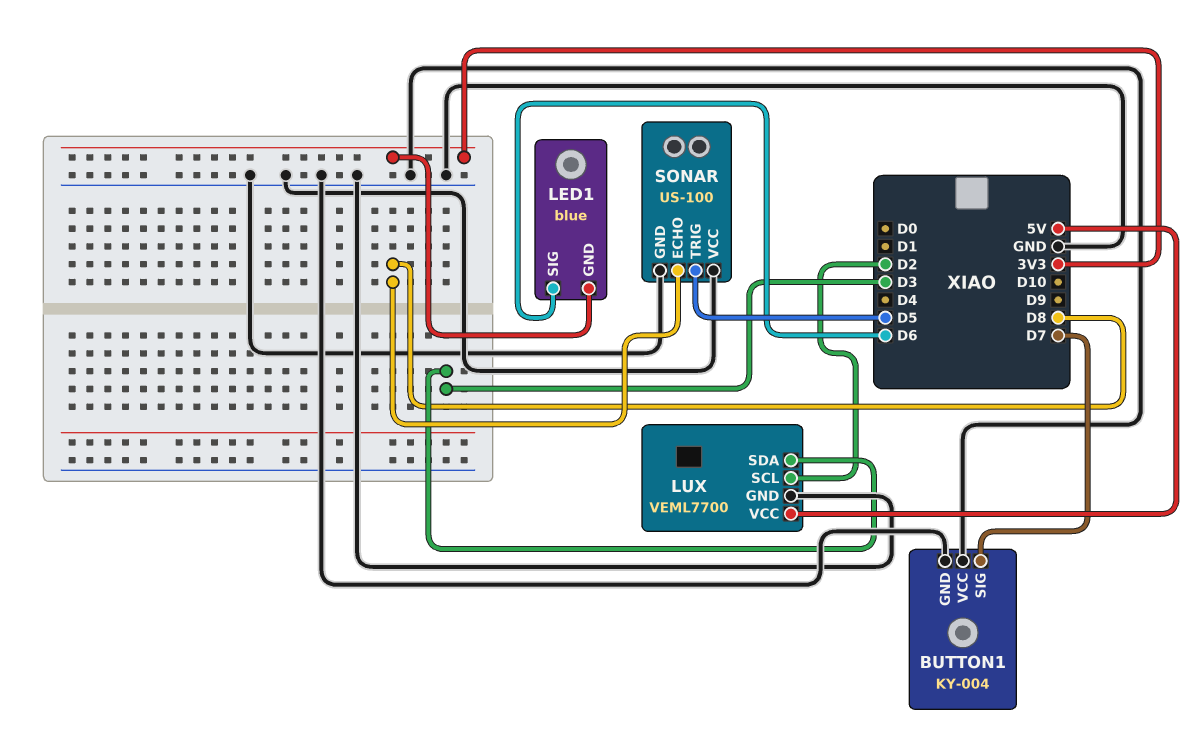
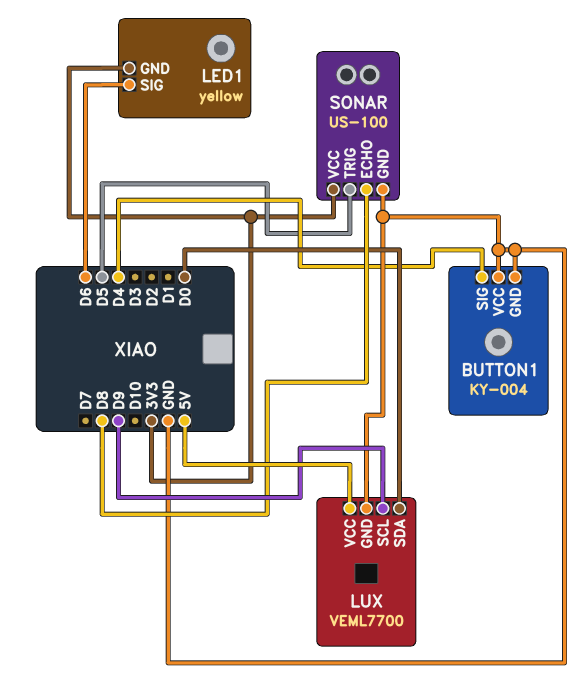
BUTTON1 pin SIG: D7 -> D4
LED1: blue -> yellow
LUX pin SCL: D2 -> D9
LUX pin SDA: D3 -> D0
SONAR pin VCC: GND -> 3V3

